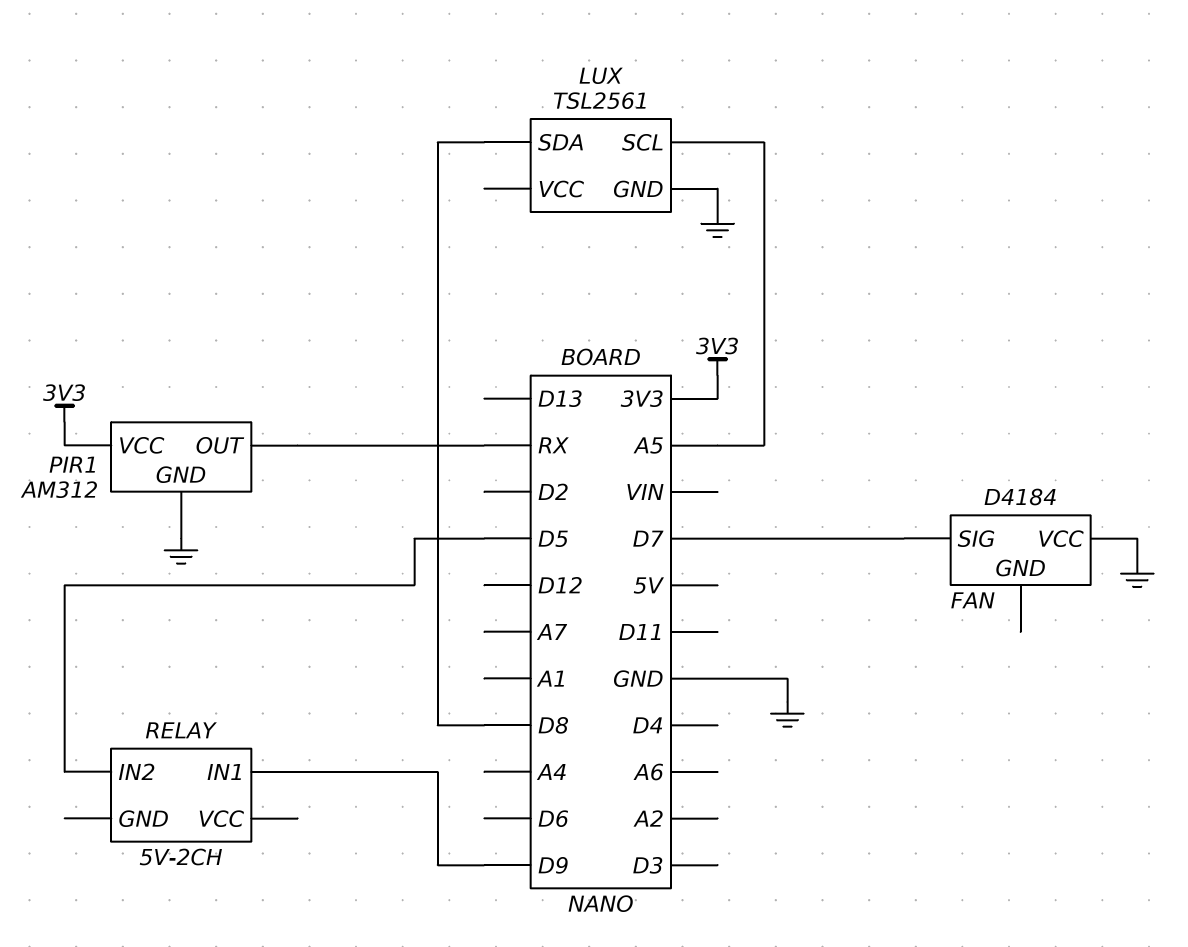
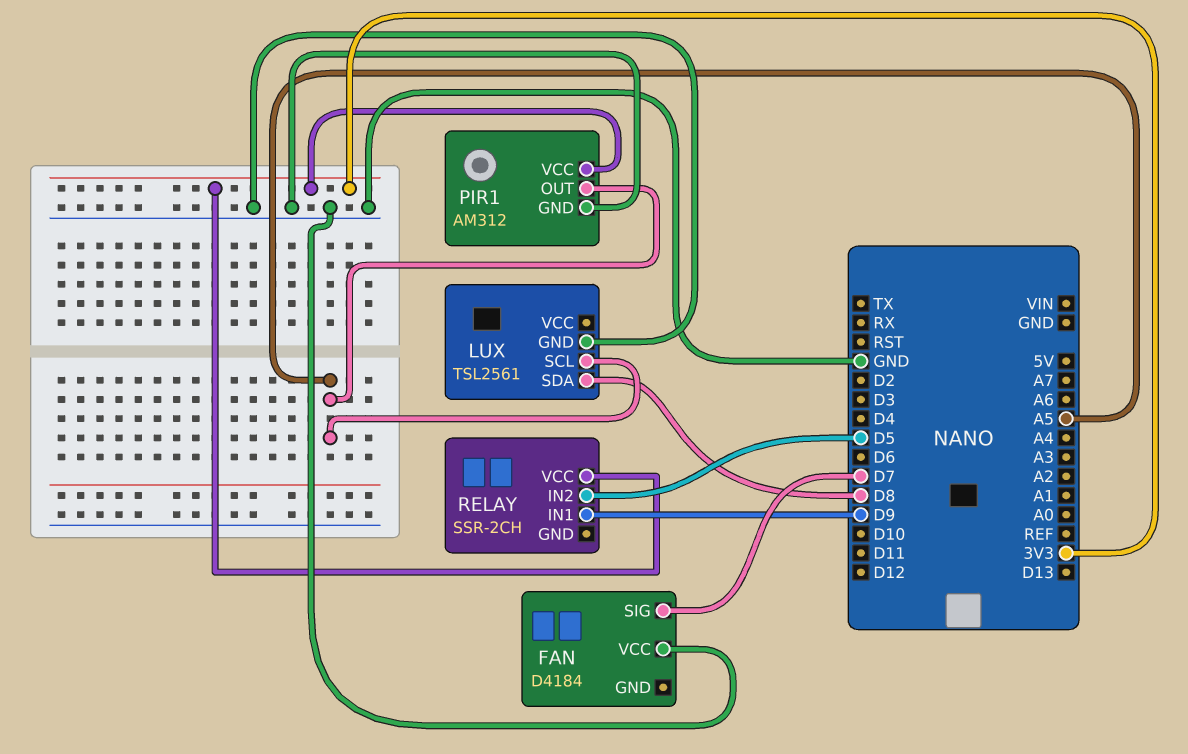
PIR1 pin OUT: RX -> A5
RELAY: 5V-2CH -> SSR-2CH
RELAY pin VCC: none -> 3V3

